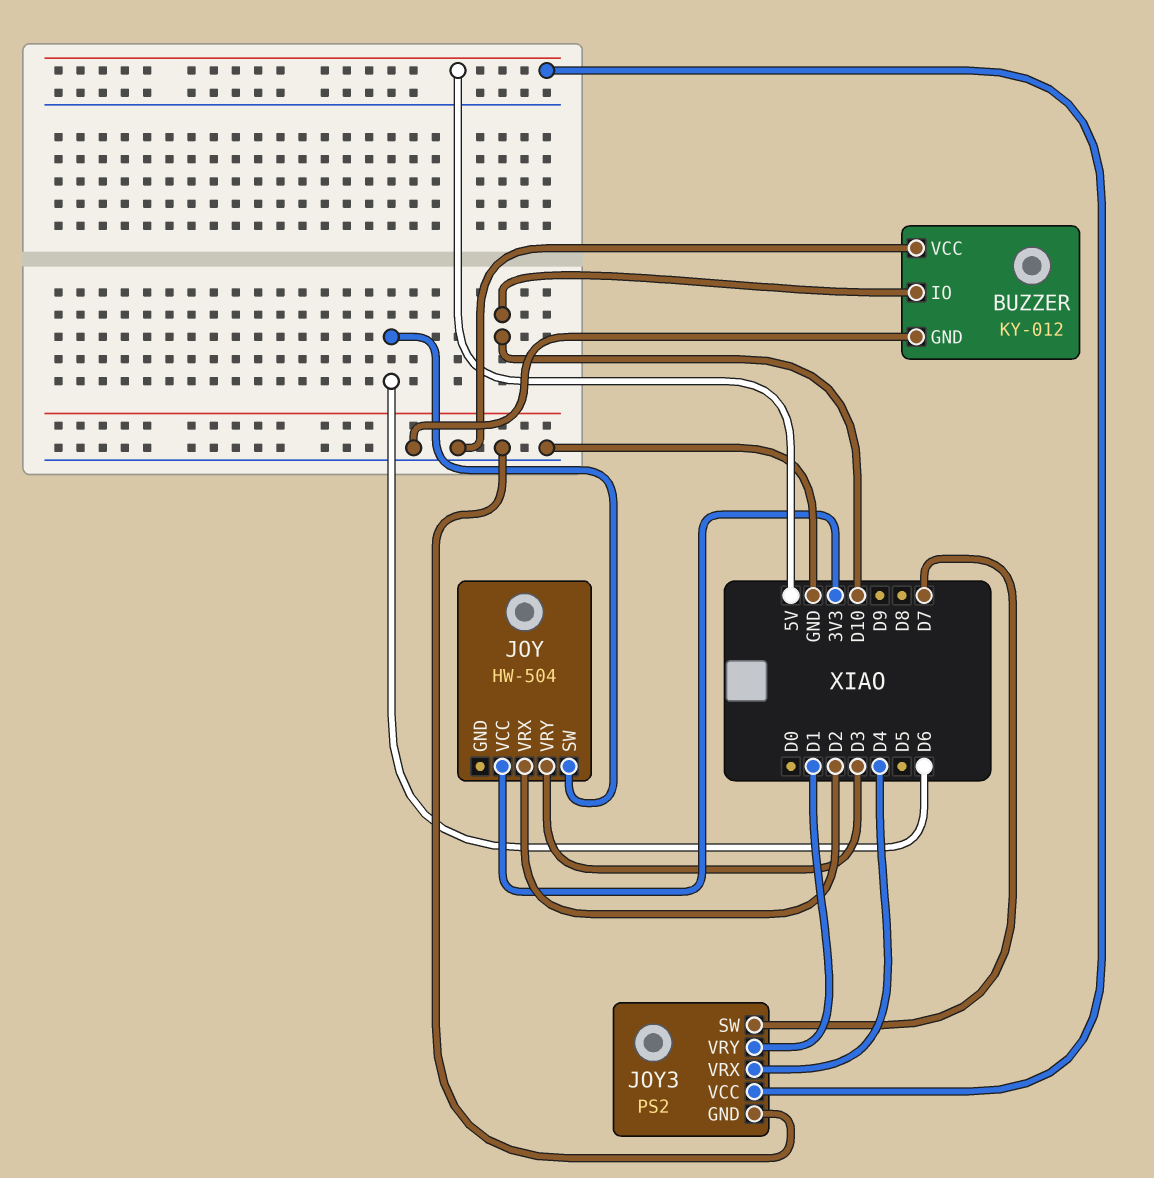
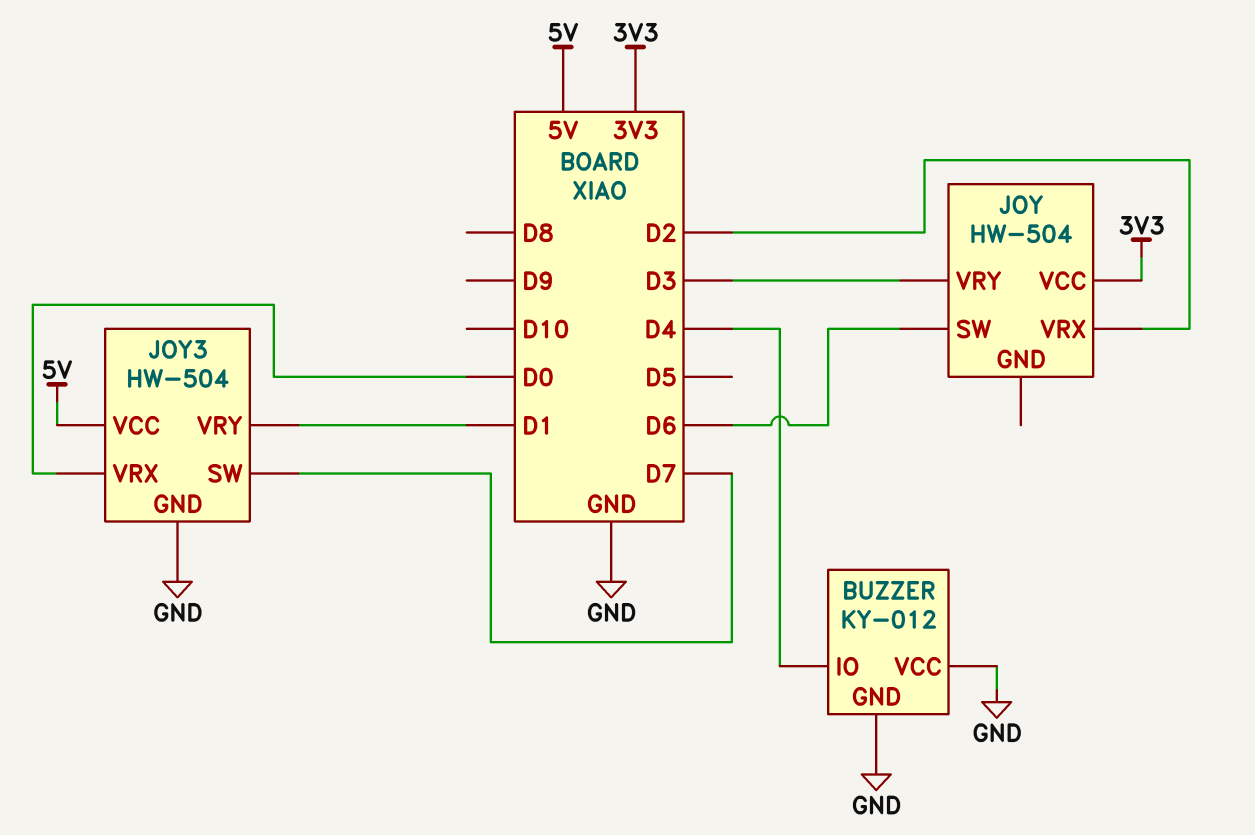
BUZZER pin IO: D10 -> D4
JOY3: PS2 -> HW-504
JOY3 pin VRX: D4 -> D0

